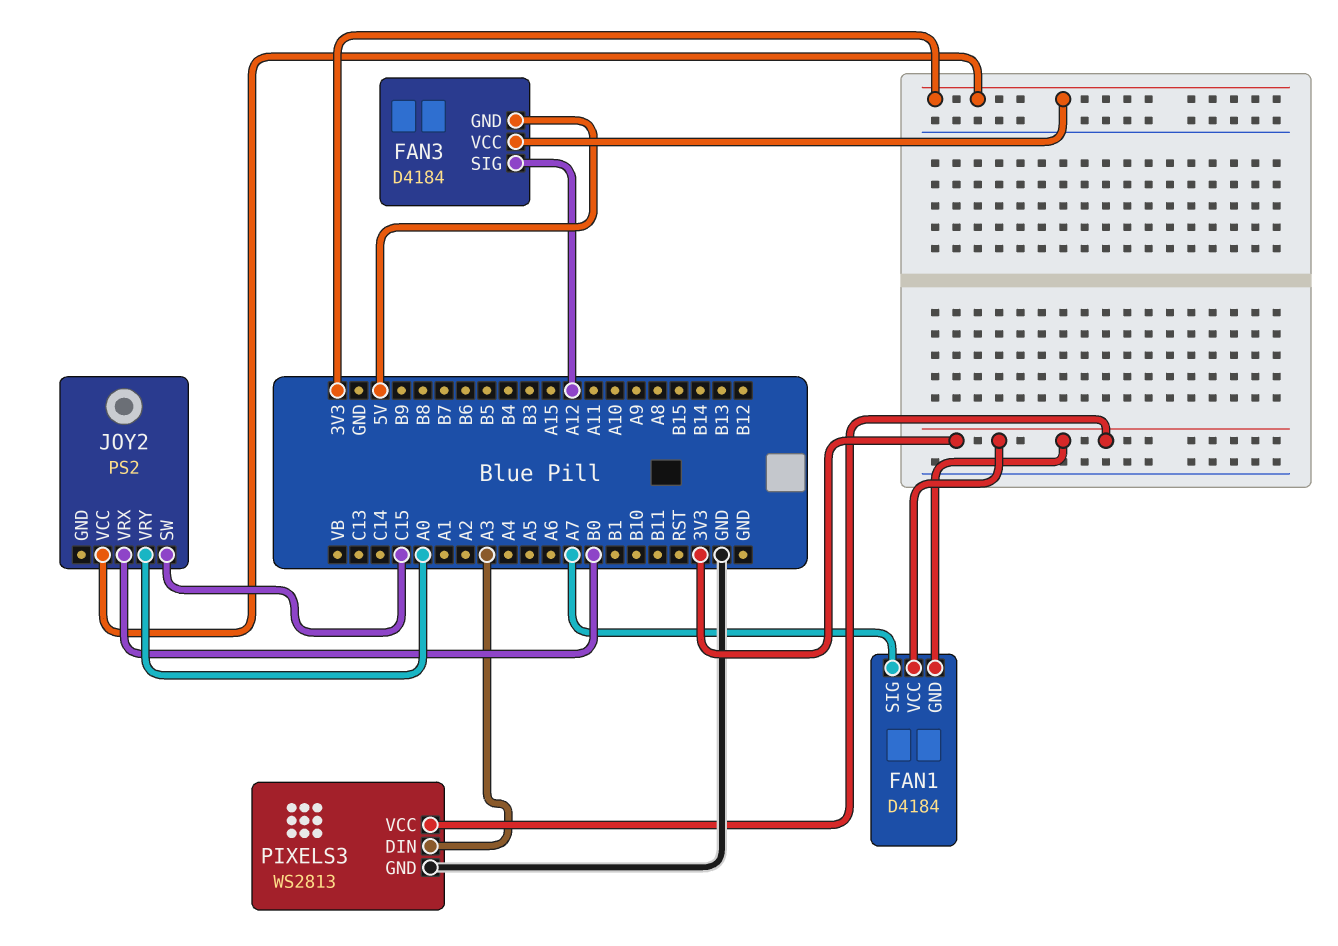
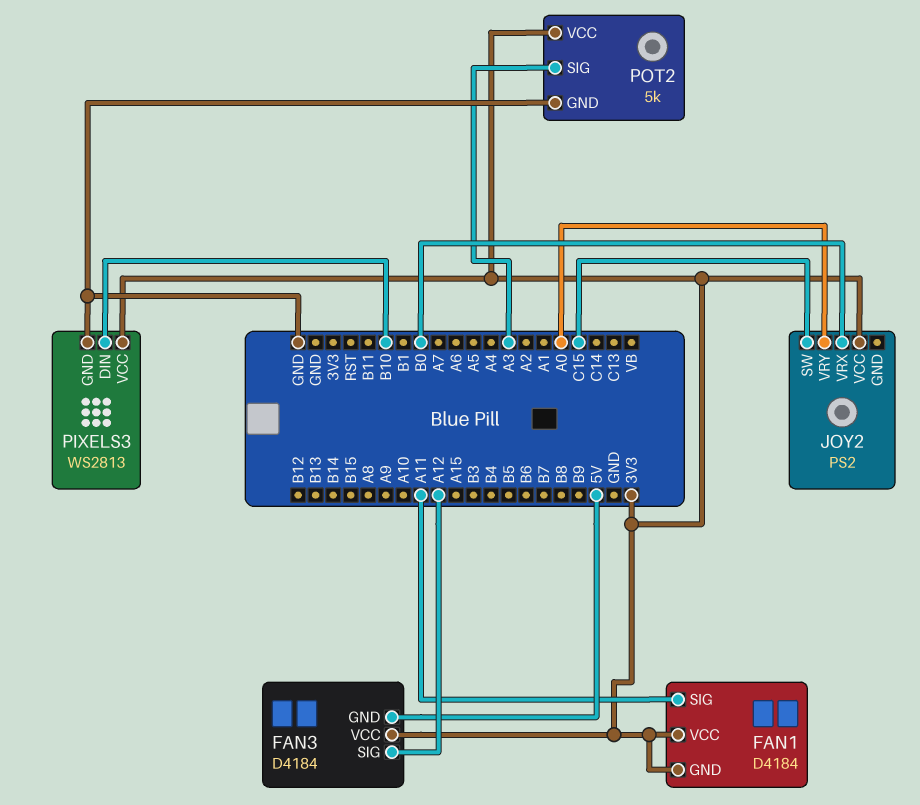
FAN1 pin SIG: A7 -> A11
PIXELS3 pin DIN: A3 -> B10
POT2: none -> 5k
POT2 pin GND: none -> GND
POT2 pin SIG: none -> A3
POT2 pin VCC: none -> 3V3

